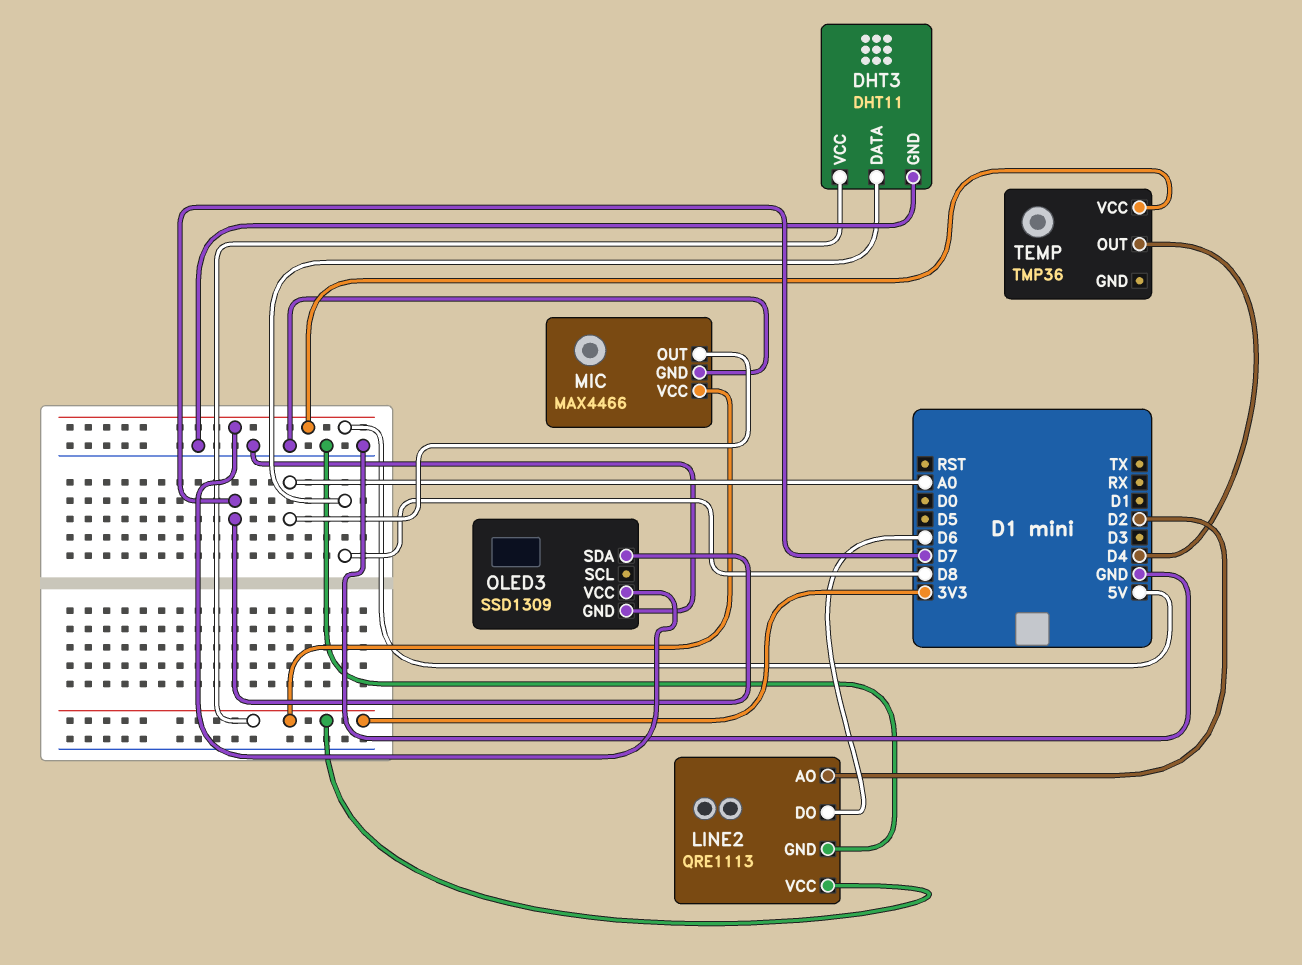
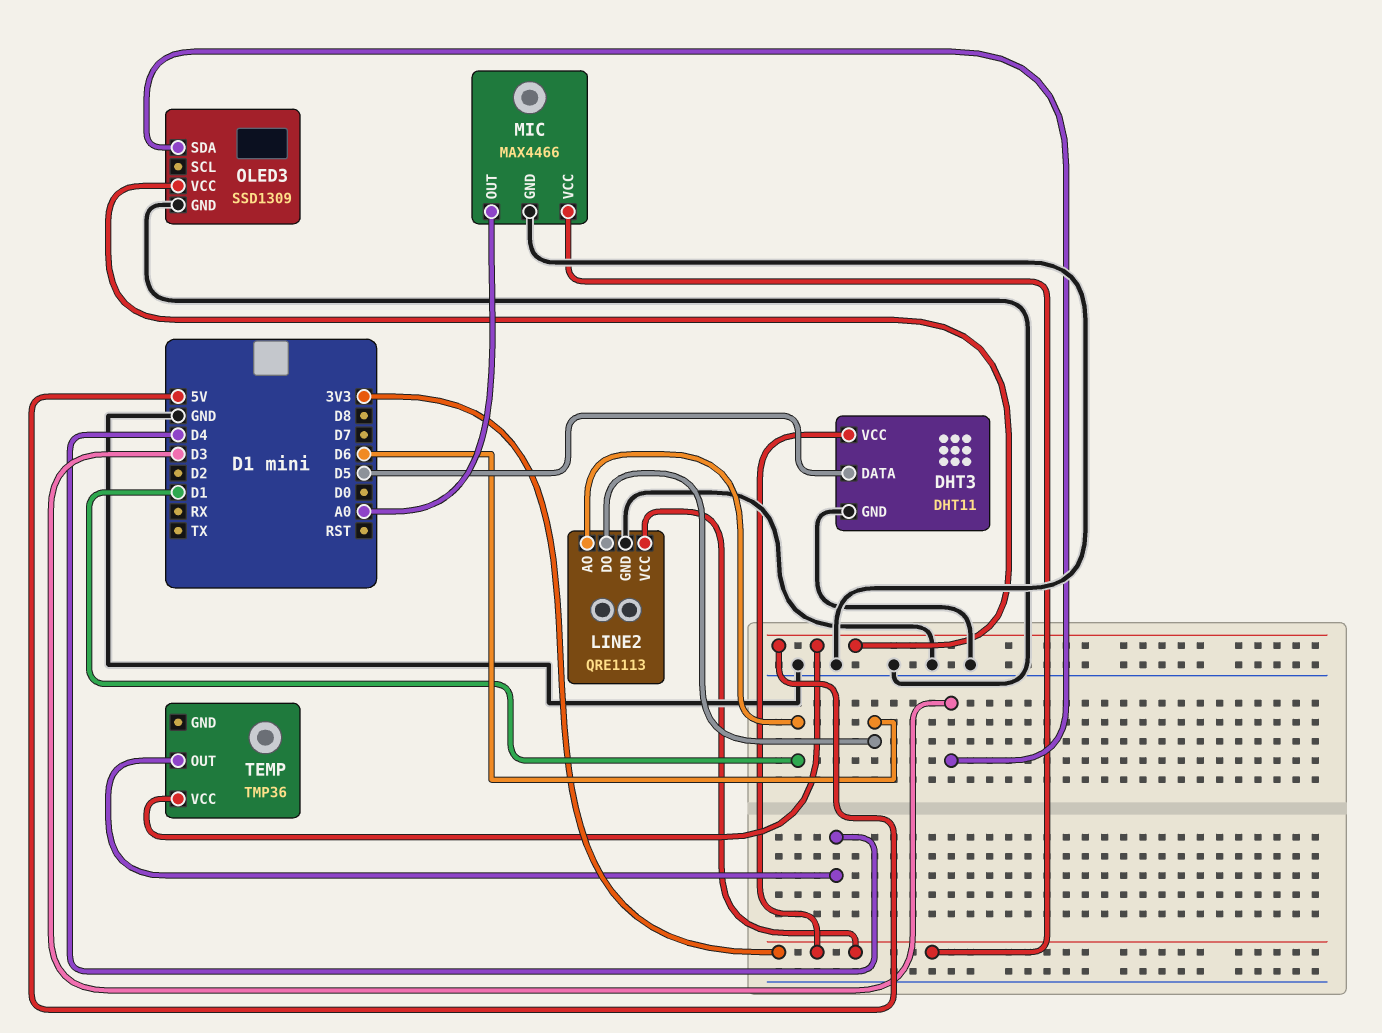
DHT3 pin DATA: D8 -> D5
LINE2 pin AO: D2 -> D1
OLED3 pin SDA: D7 -> D3

